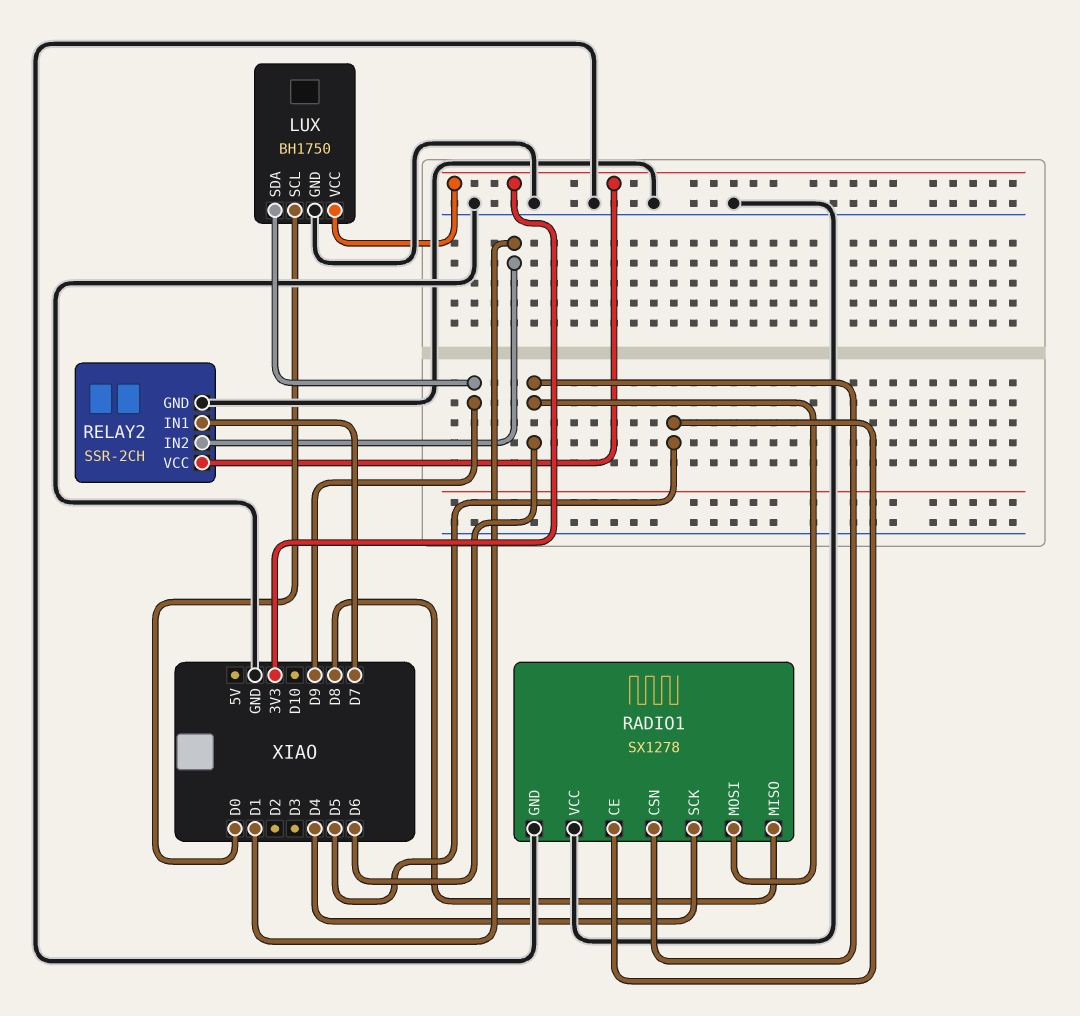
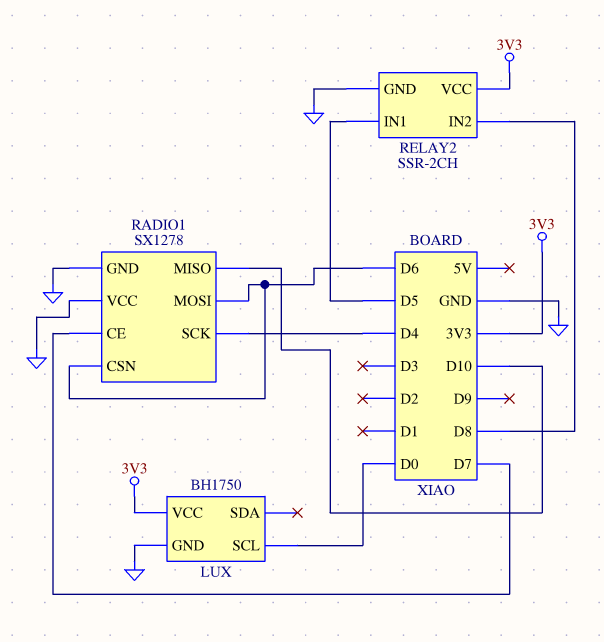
LUX pin SDA: D9 -> none
RADIO1 pin CE: D5 -> D7
RADIO1 pin MISO: D8 -> D10
RELAY2 pin IN1: D7 -> D5
RELAY2 pin IN2: D1 -> D8

